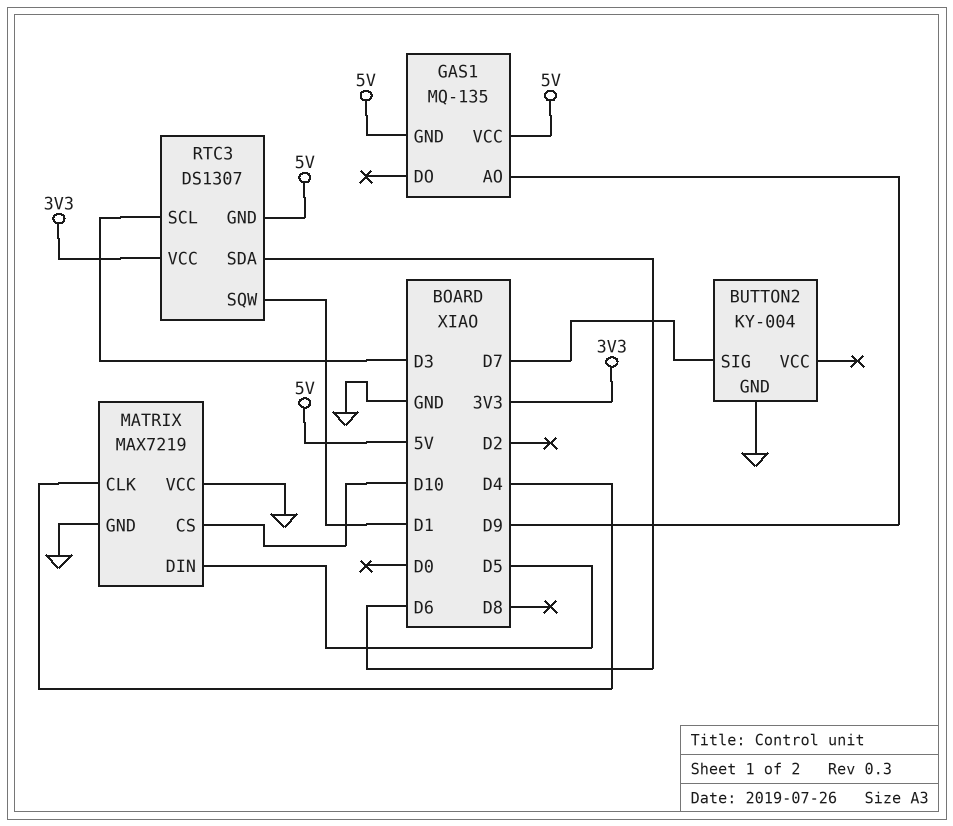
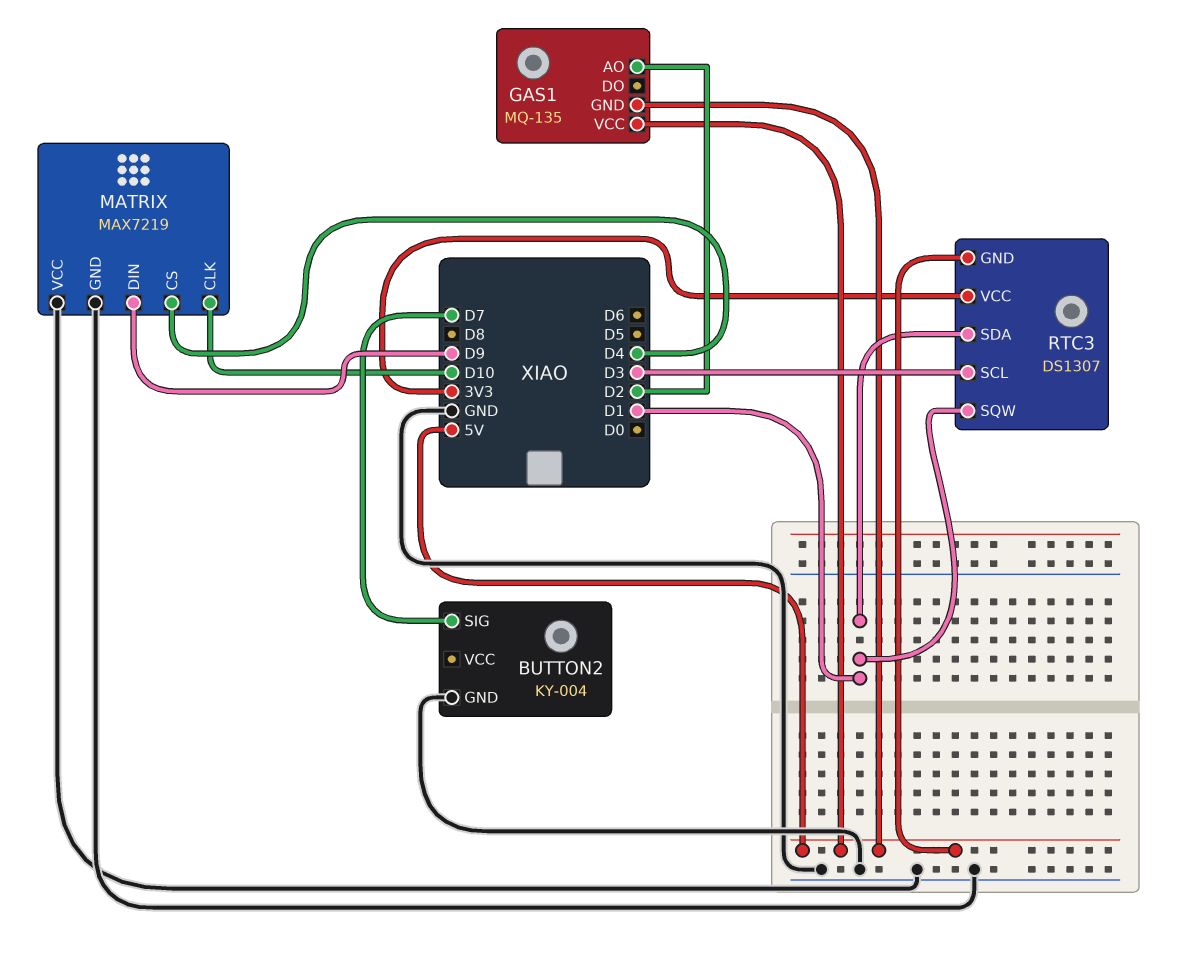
GAS1 pin AO: D9 -> D2
MATRIX pin CLK: D4 -> D10
MATRIX pin CS: D10 -> D4
MATRIX pin DIN: D5 -> D9
RTC3 pin SDA: D6 -> D1

